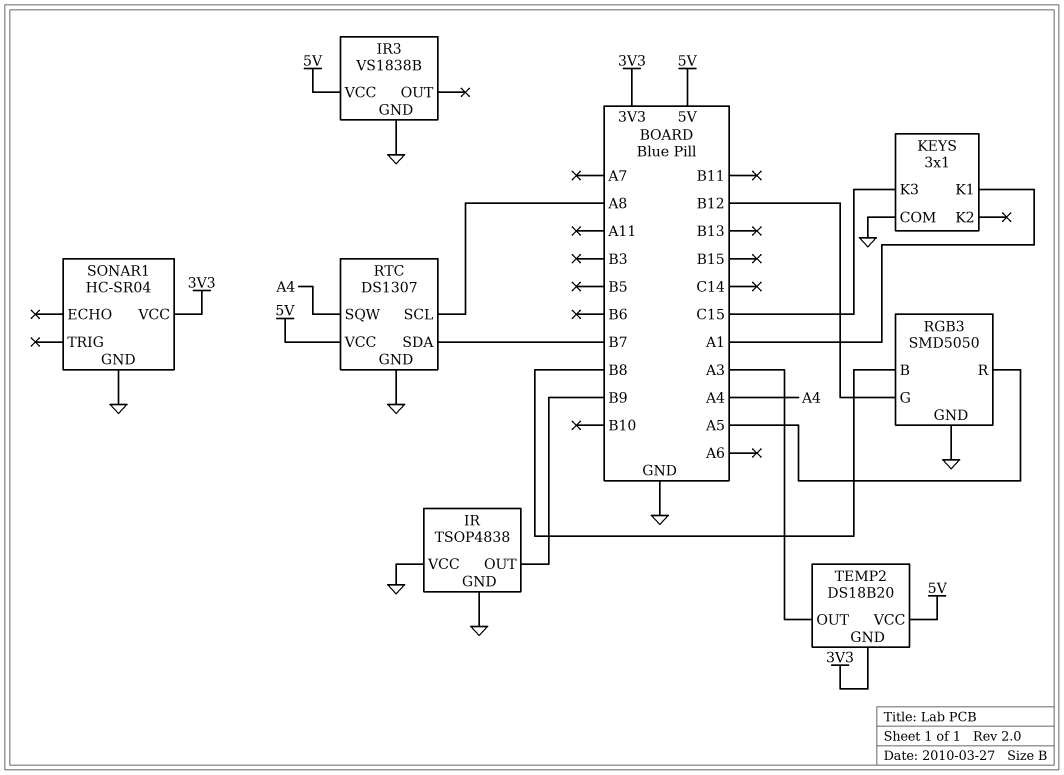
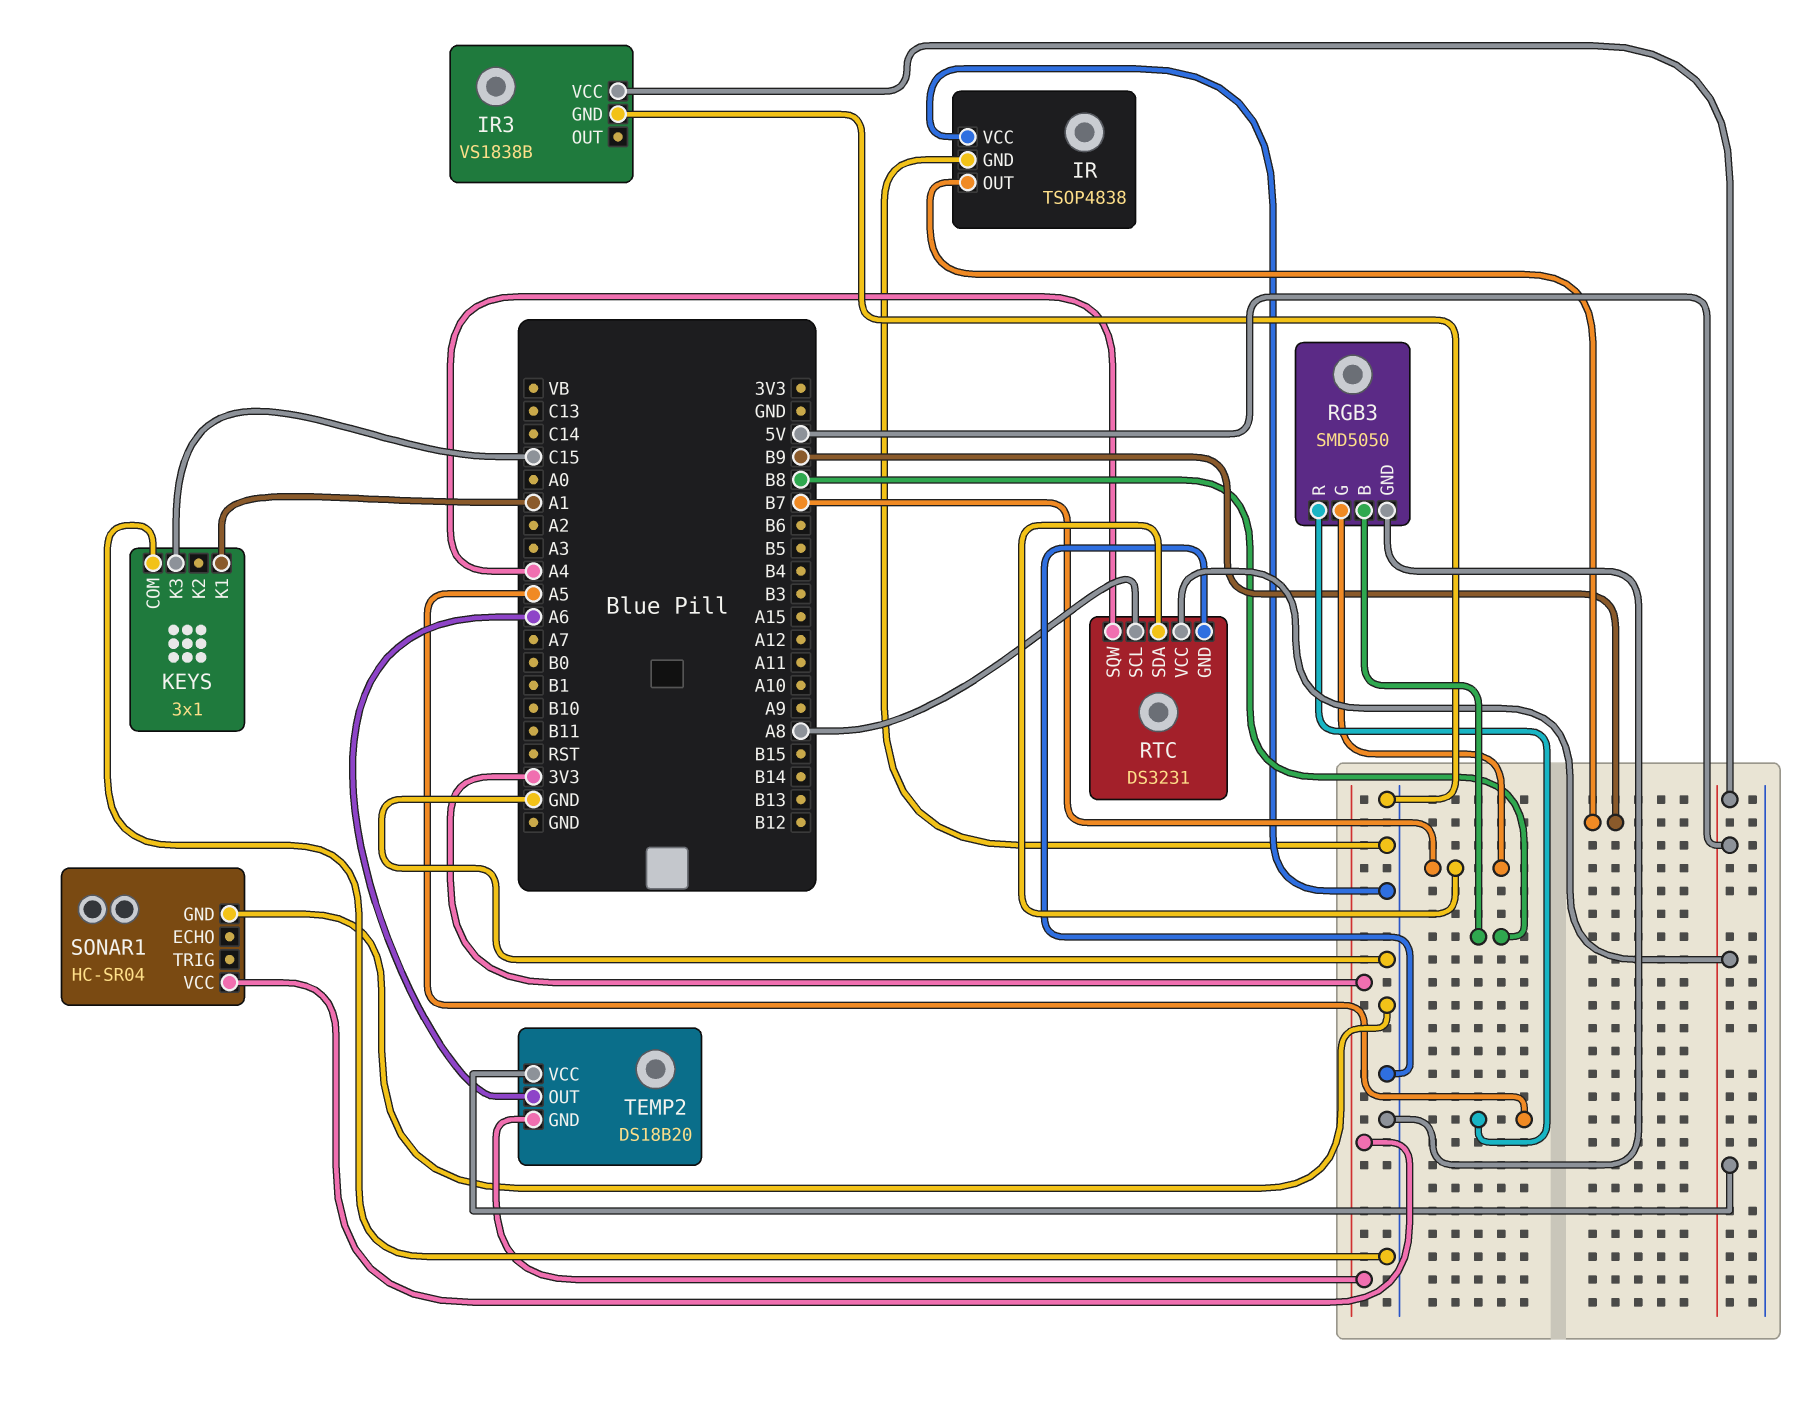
RGB3 pin G: B12 -> B7
RTC: DS1307 -> DS3231
TEMP2 pin OUT: A3 -> A6

